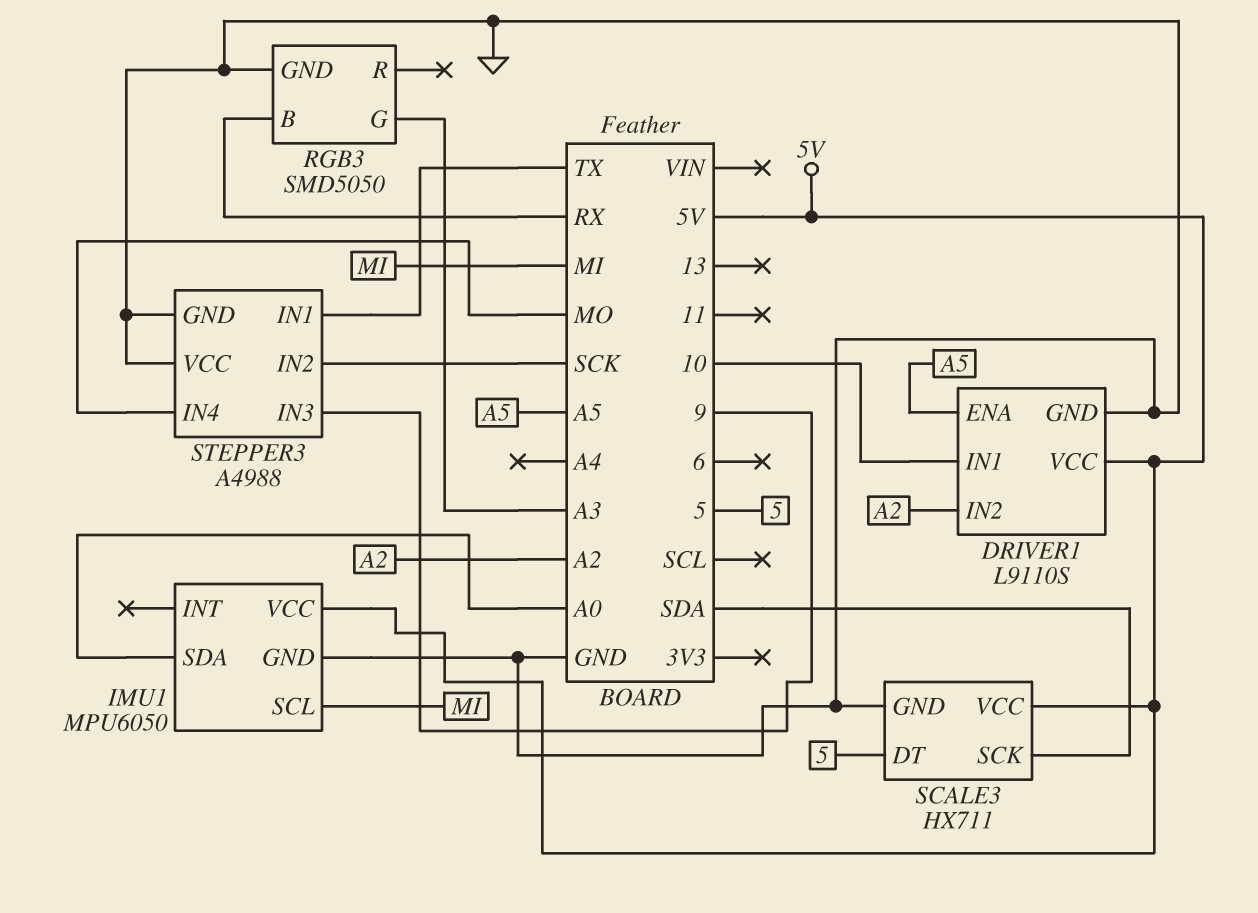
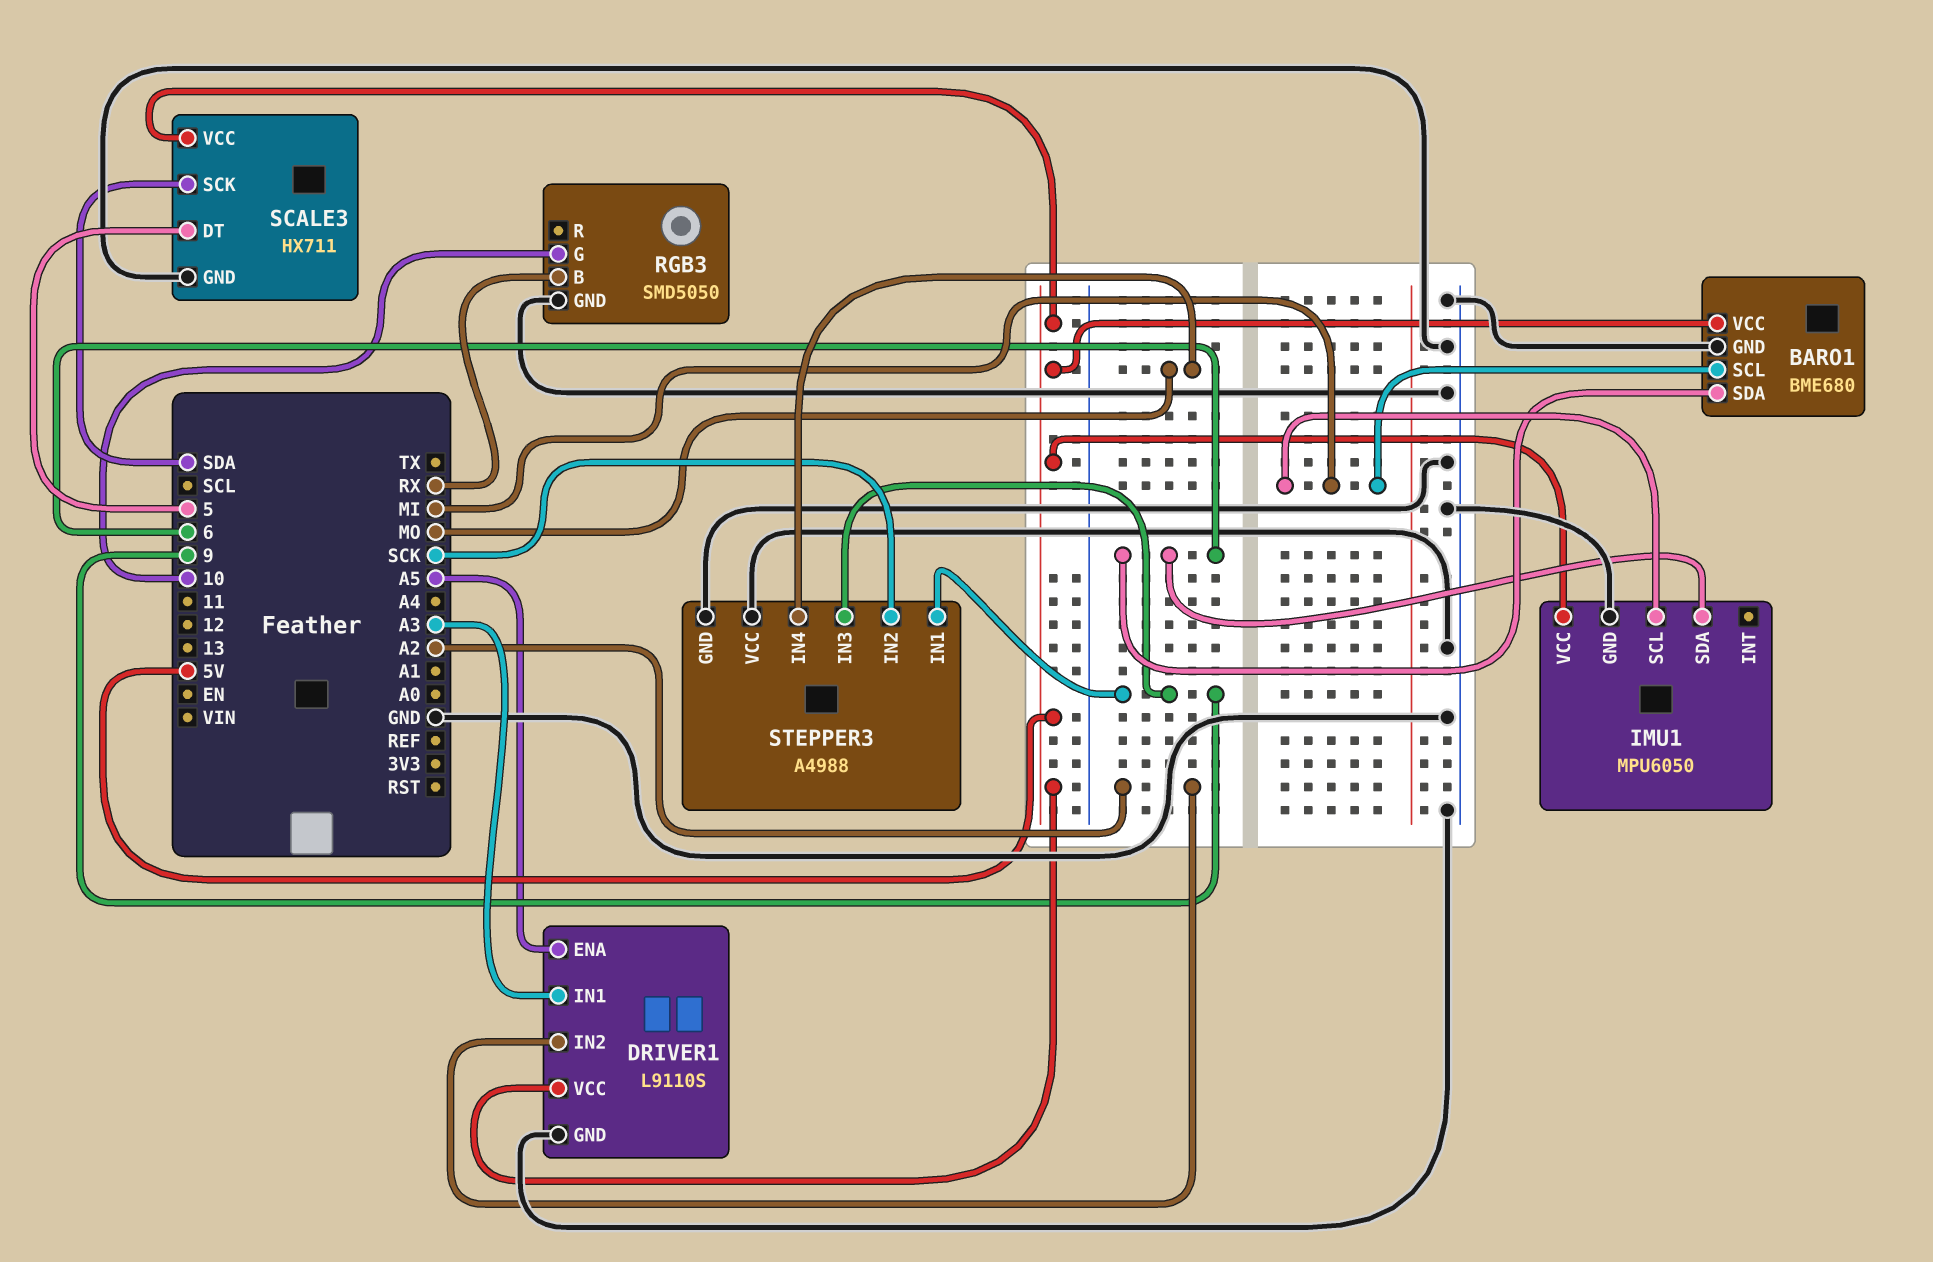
BARO1: none -> BME680
BARO1 pin GND: none -> GND
BARO1 pin SCL: none -> MI
BARO1 pin SDA: none -> 6
BARO1 pin VCC: none -> 5V
DRIVER1 pin IN1: 10 -> A3
IMU1 pin SDA: A0 -> 6
RGB3 pin G: A3 -> 10
STEPPER3 pin IN1: TX -> 9

